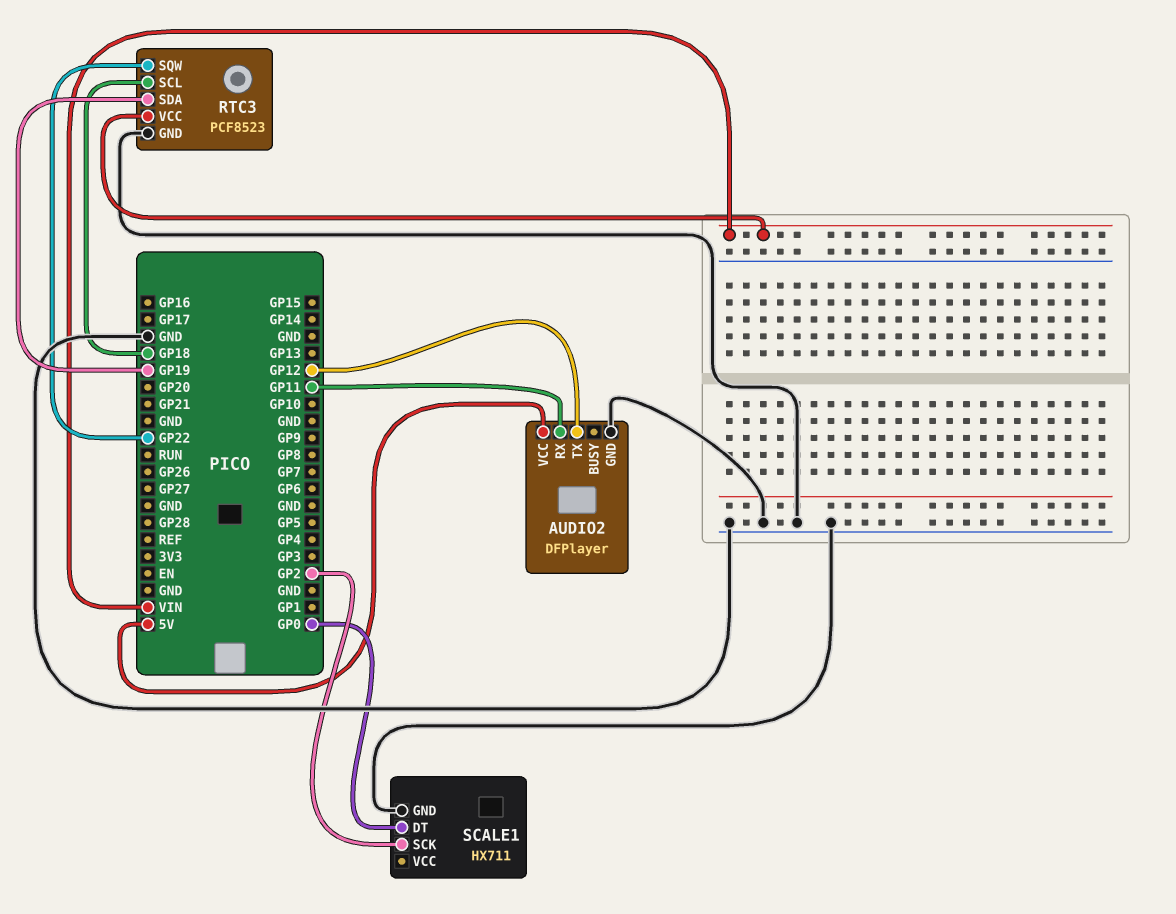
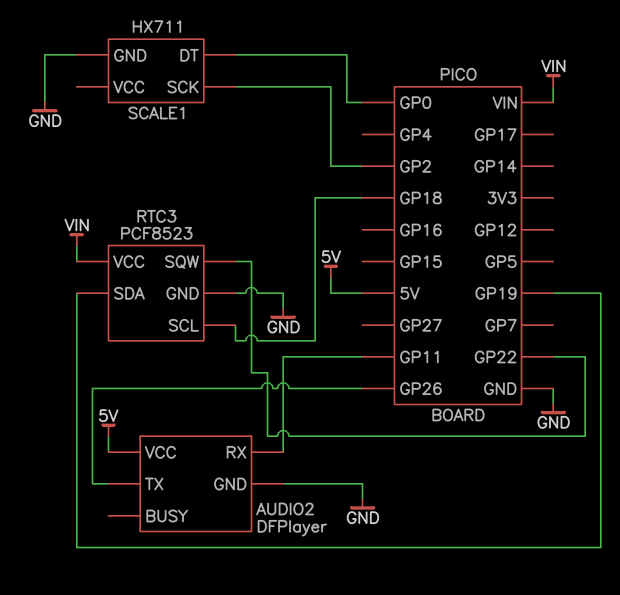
AUDIO2 pin TX: GP12 -> GP26

